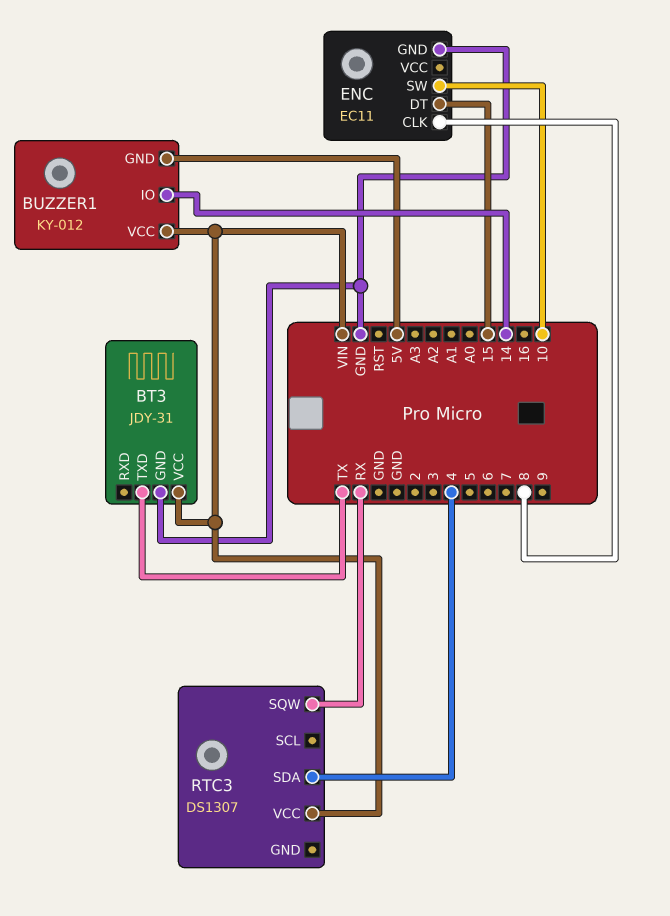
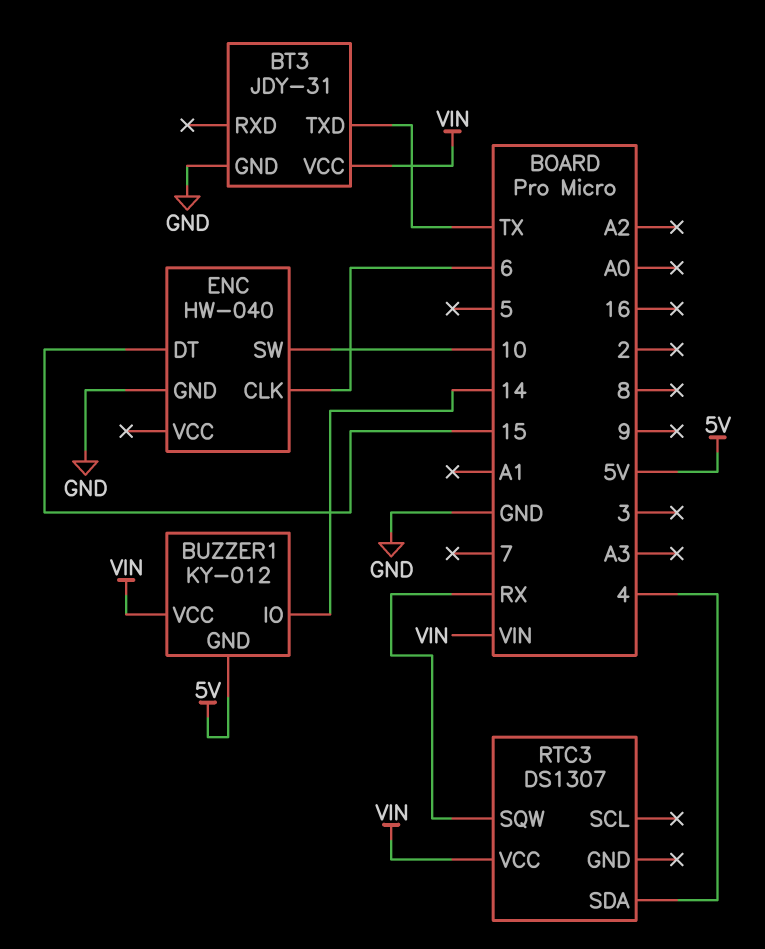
ENC: EC11 -> HW-040
ENC pin CLK: 8 -> 6

